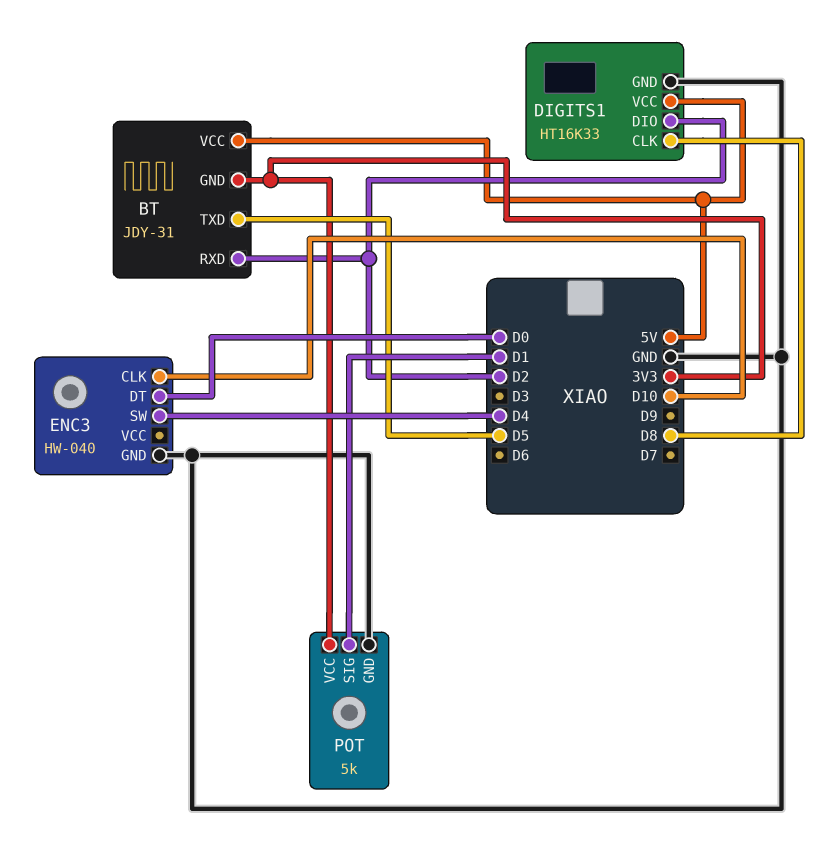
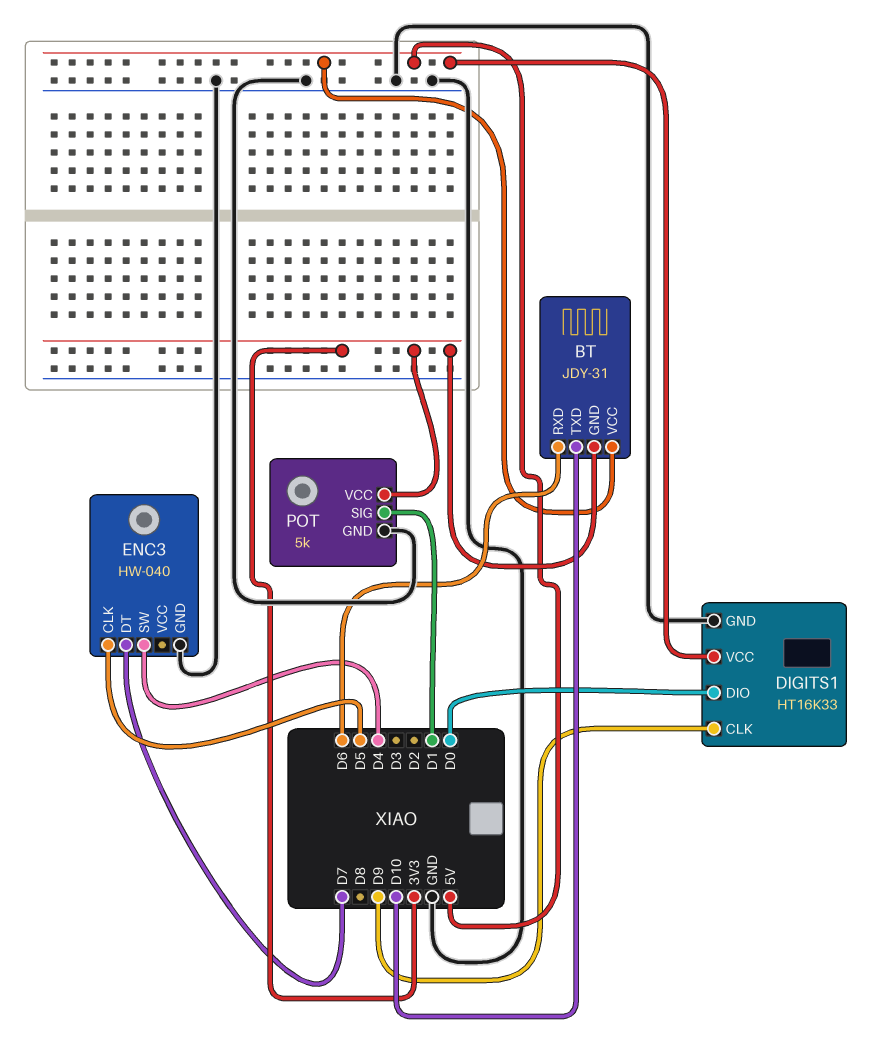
BT pin RXD: D2 -> D6
BT pin TXD: D5 -> D10
DIGITS1 pin CLK: D8 -> D9
DIGITS1 pin DIO: D2 -> D0
ENC3 pin CLK: D10 -> D5
ENC3 pin DT: D0 -> D7

